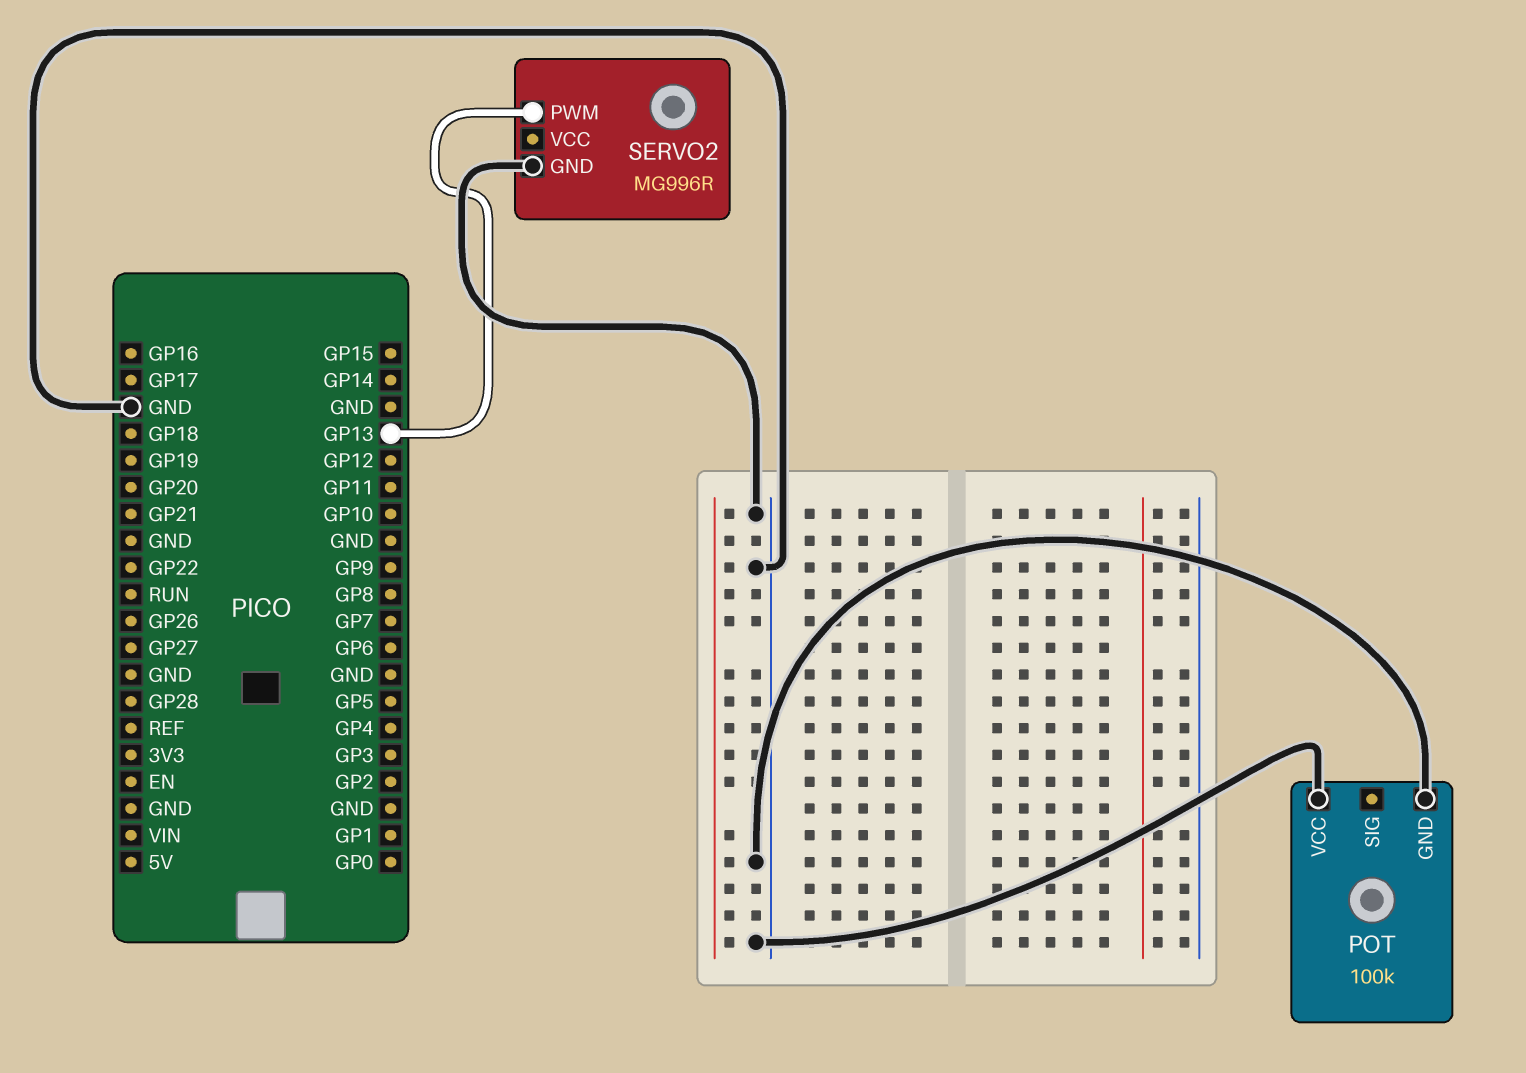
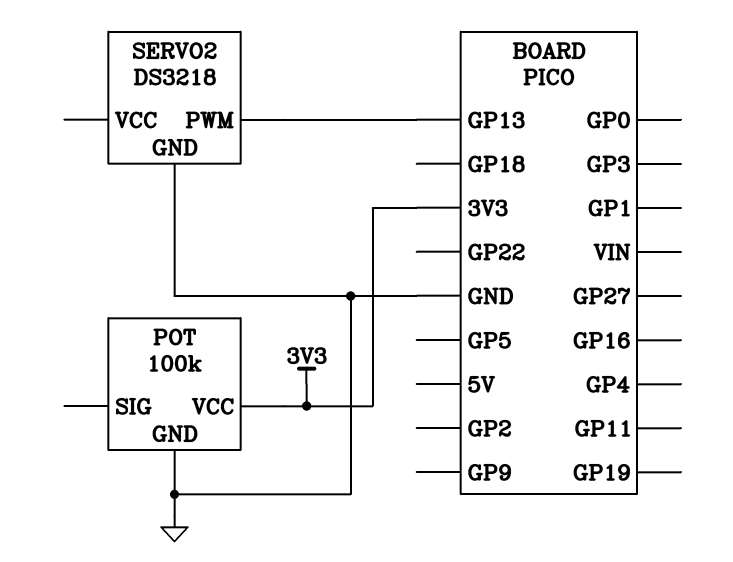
POT pin VCC: GND -> 3V3
SERVO2: MG996R -> DS3218

